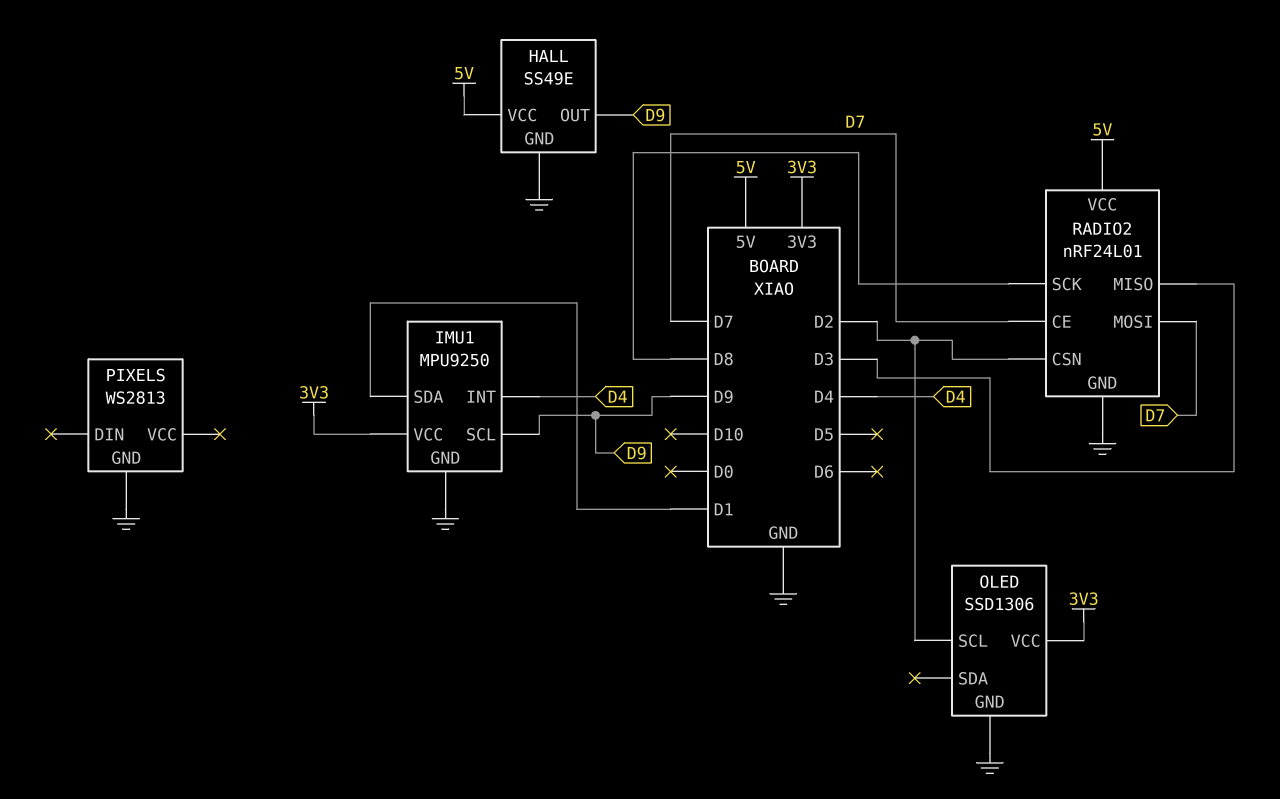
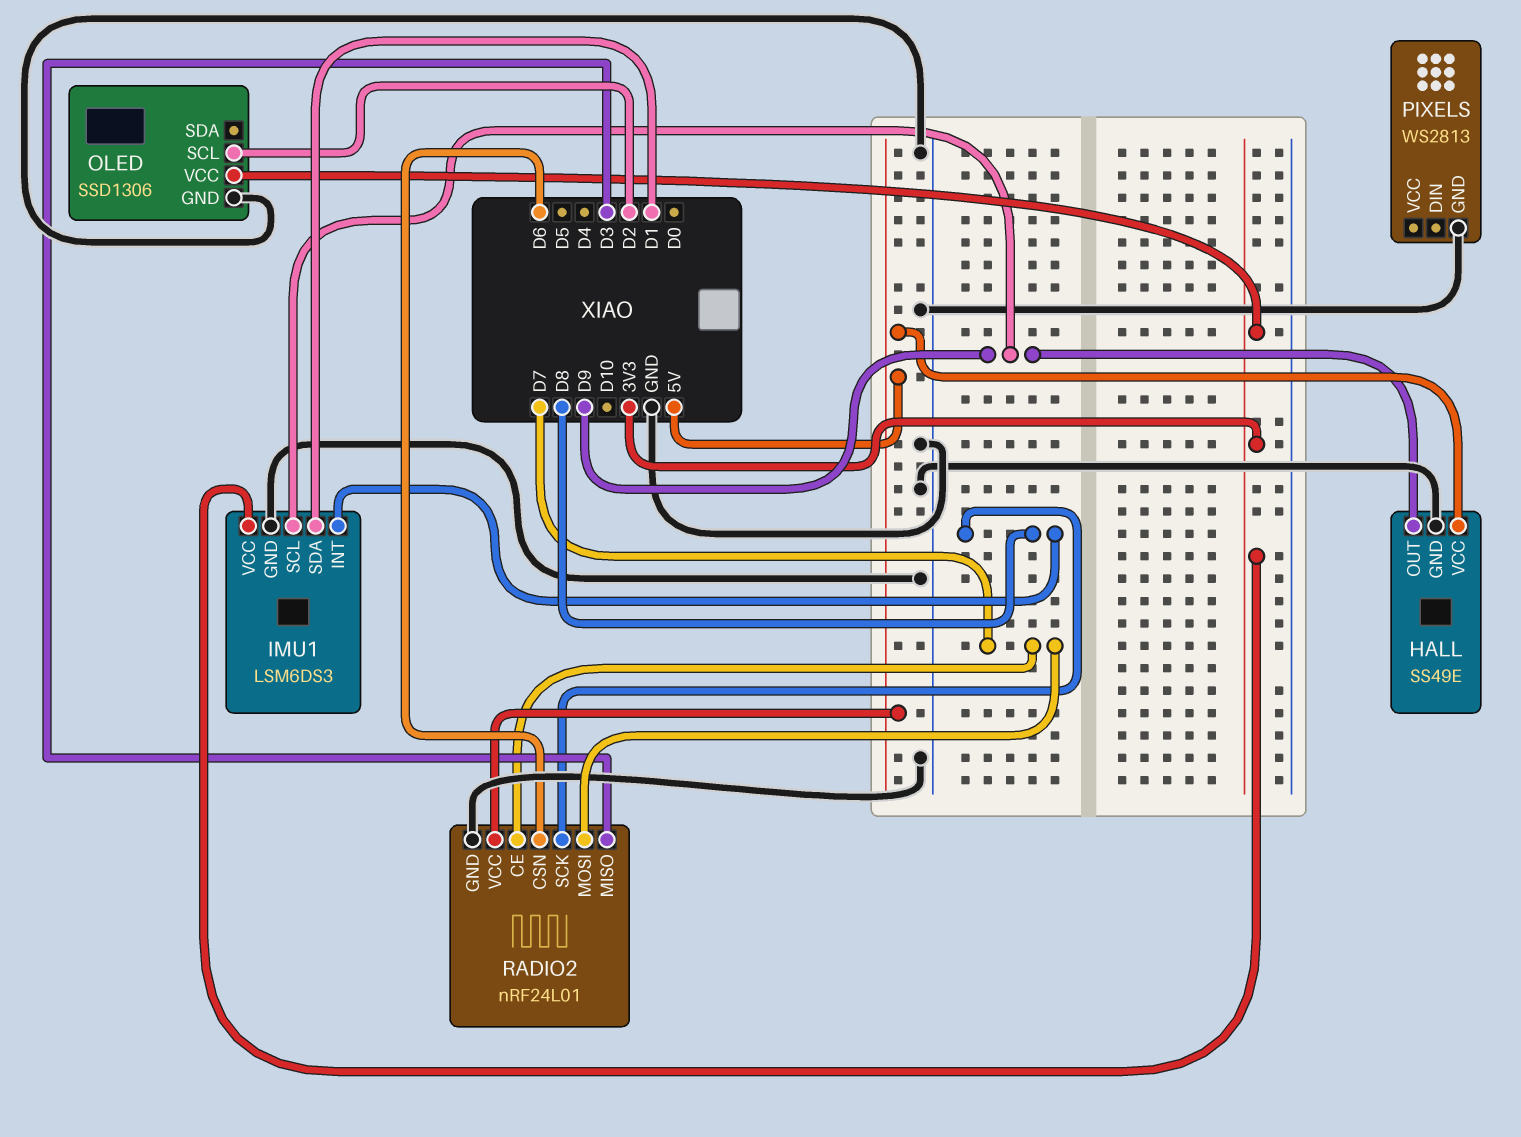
IMU1: MPU9250 -> LSM6DS3
IMU1 pin INT: D4 -> D8
RADIO2 pin CSN: D2 -> D6

